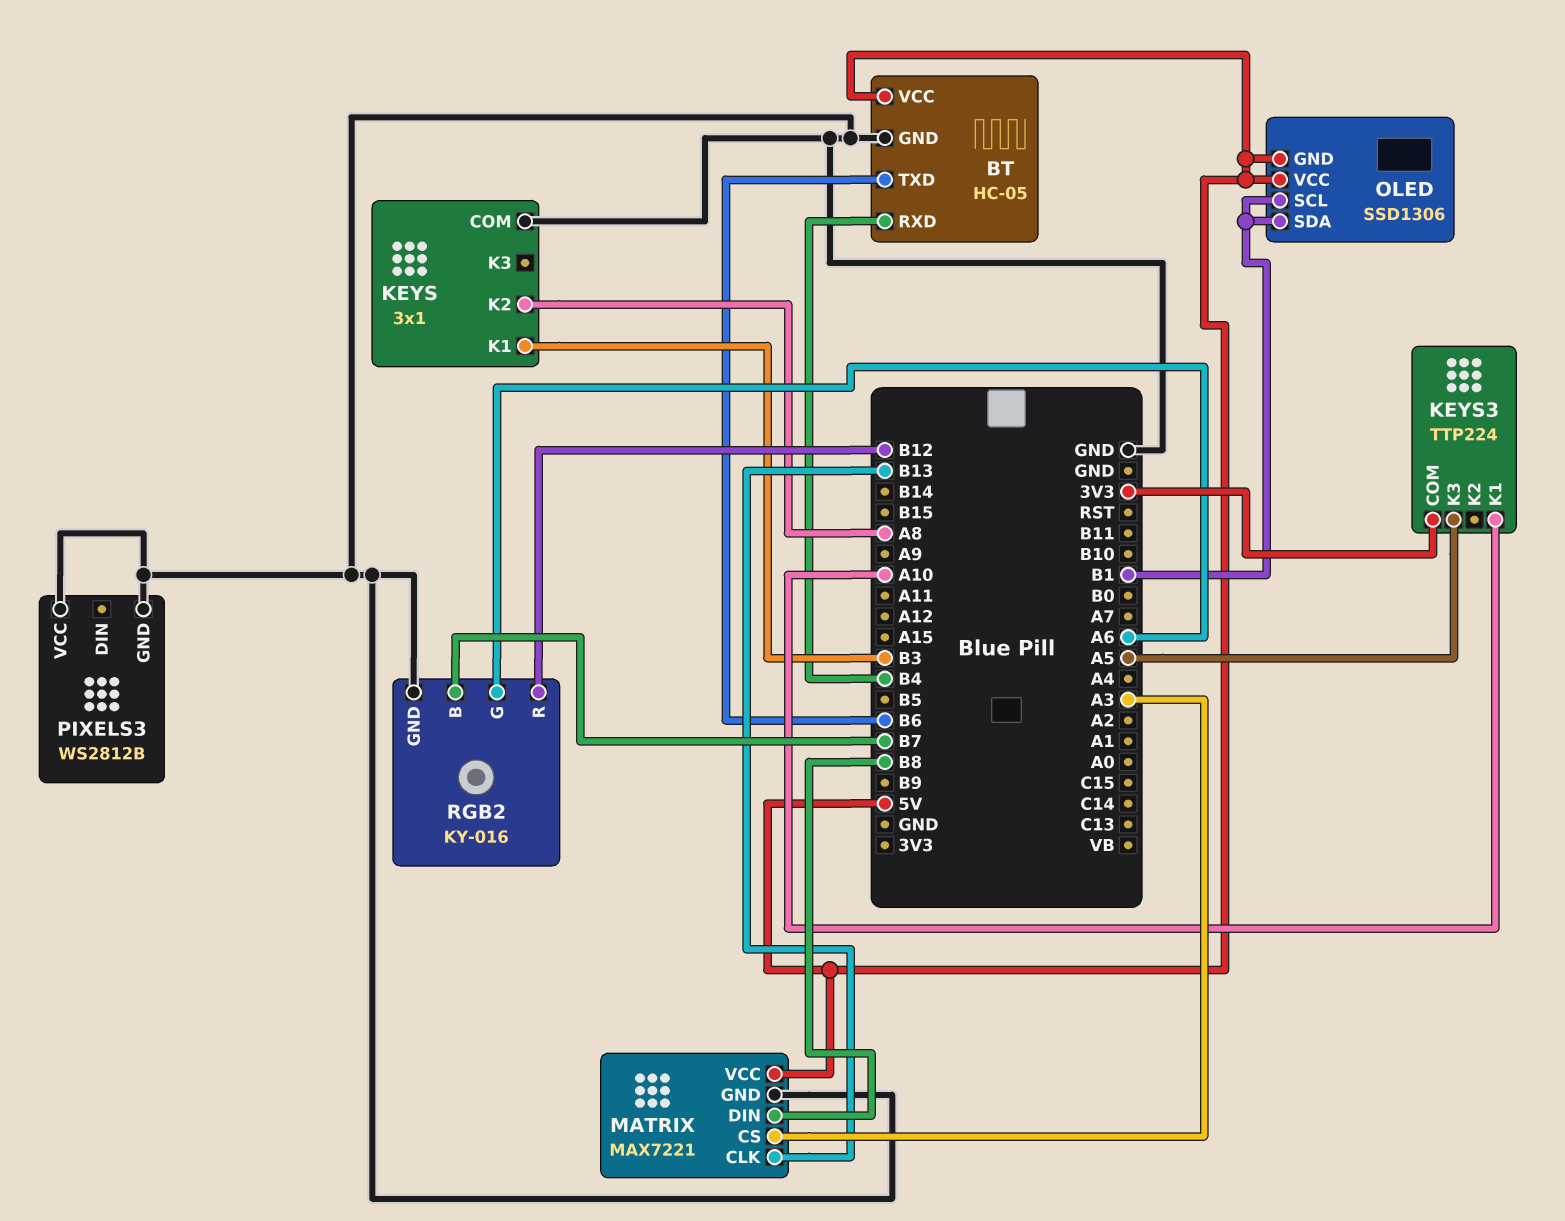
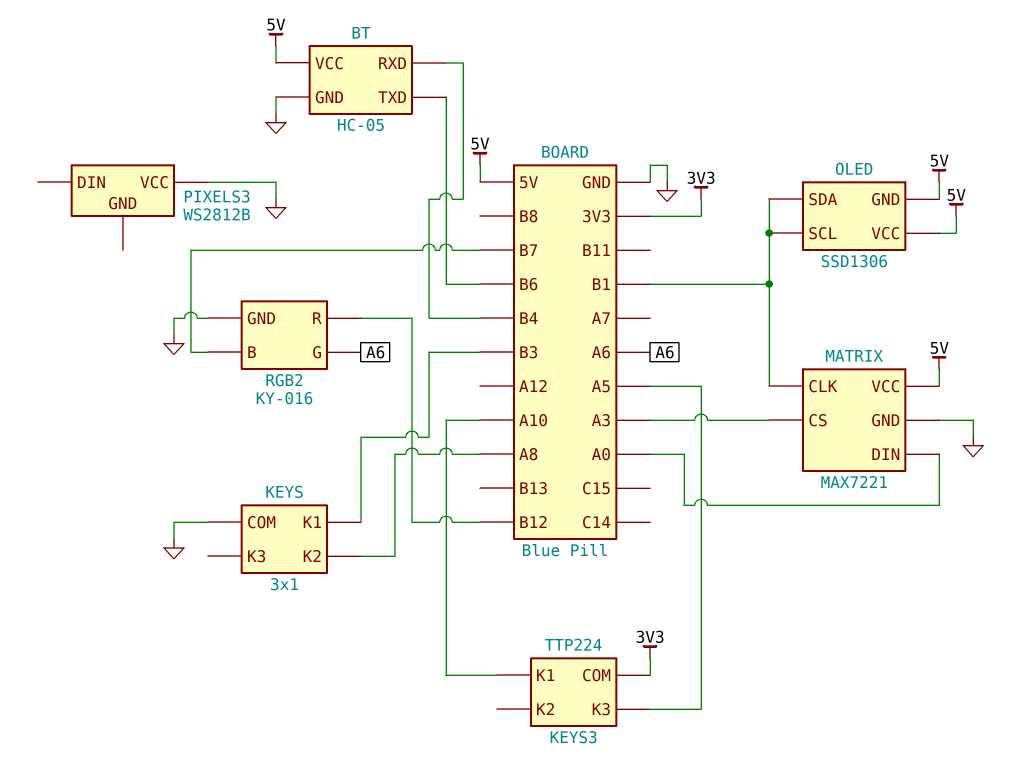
MATRIX pin CLK: B13 -> B1
MATRIX pin DIN: B8 -> A0
PIXELS3 pin GND: GND -> none

